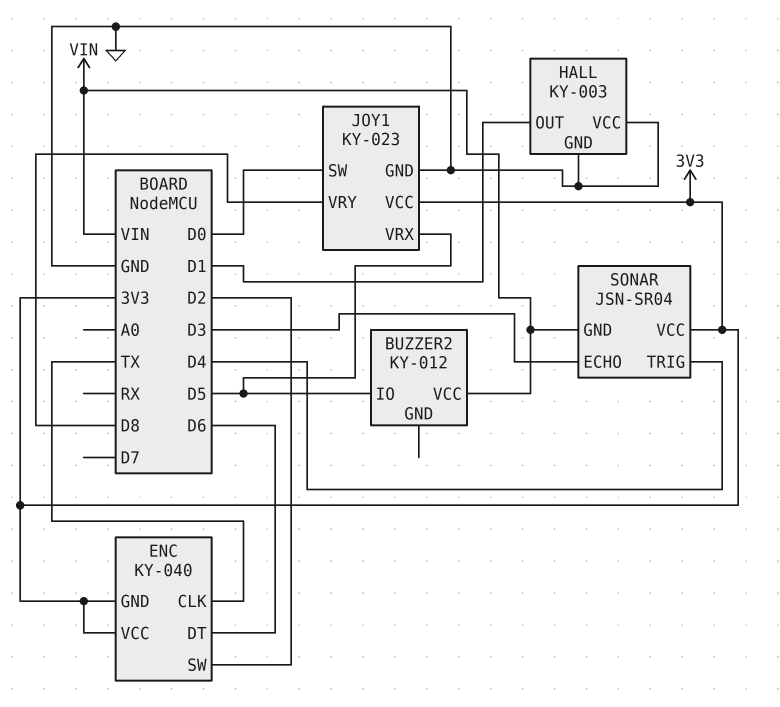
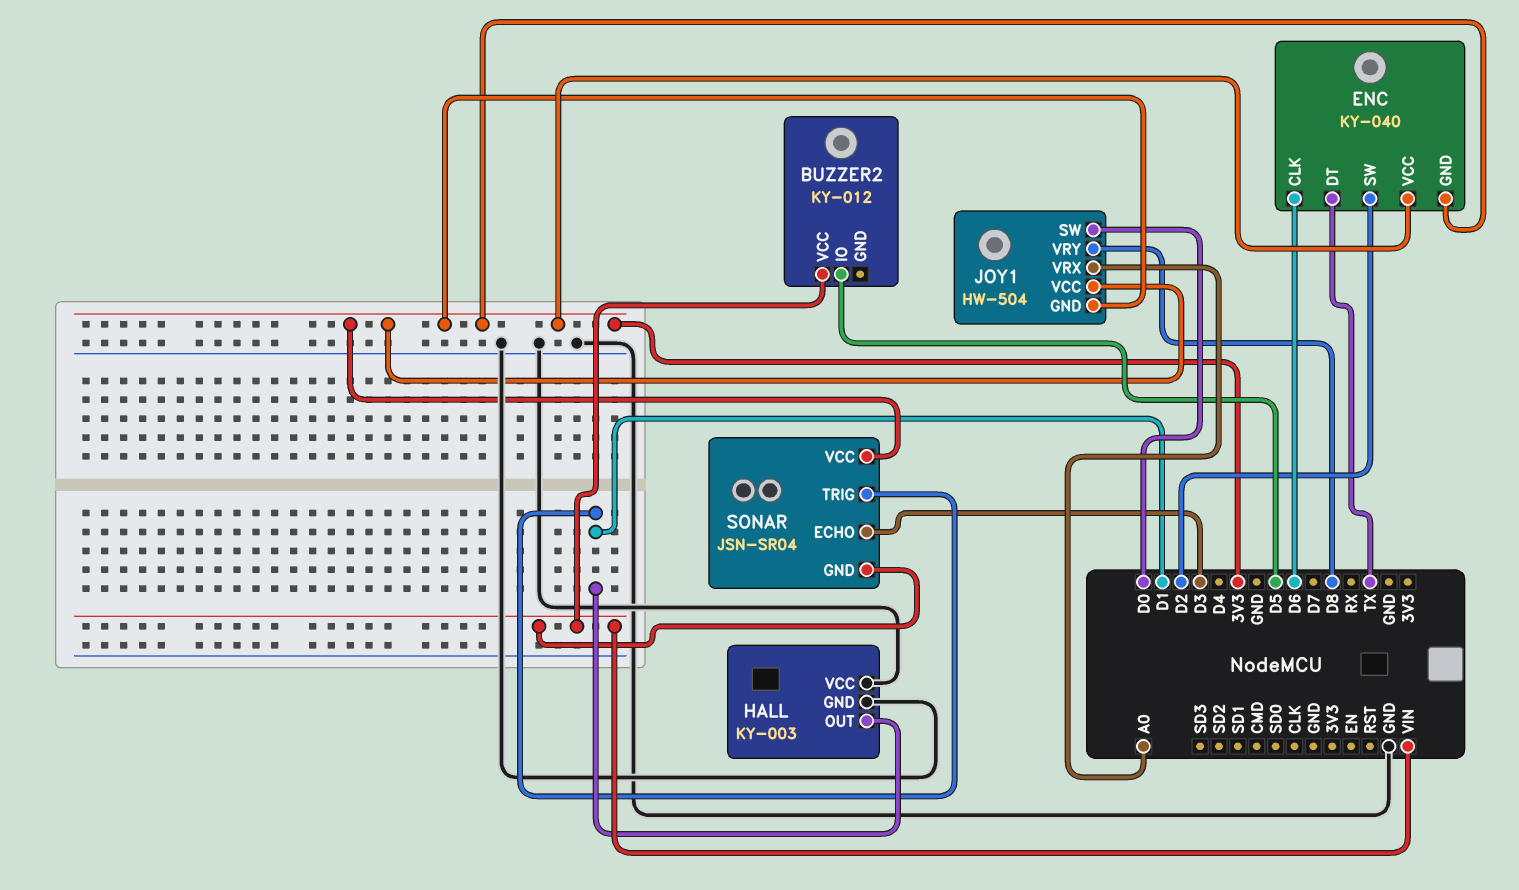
ENC pin CLK: TX -> D6
ENC pin DT: D6 -> TX
JOY1: KY-023 -> HW-504
JOY1 pin GND: GND -> 3V3
JOY1 pin VRX: D5 -> A0
SONAR pin TRIG: D4 -> D1

